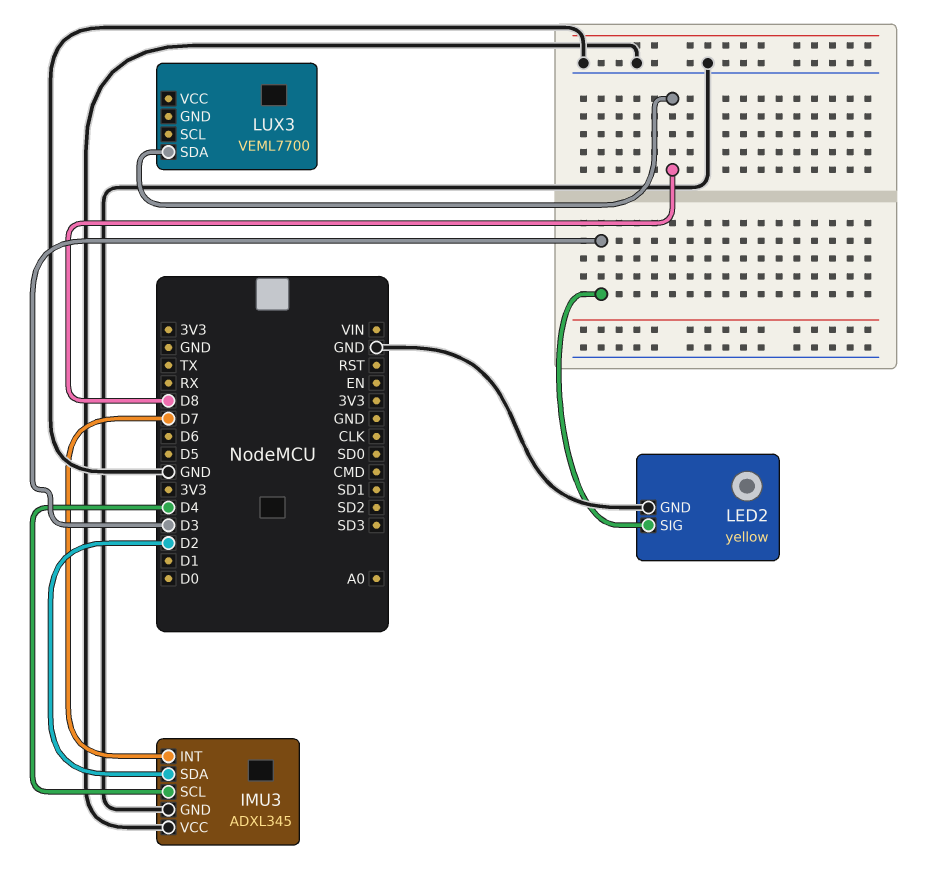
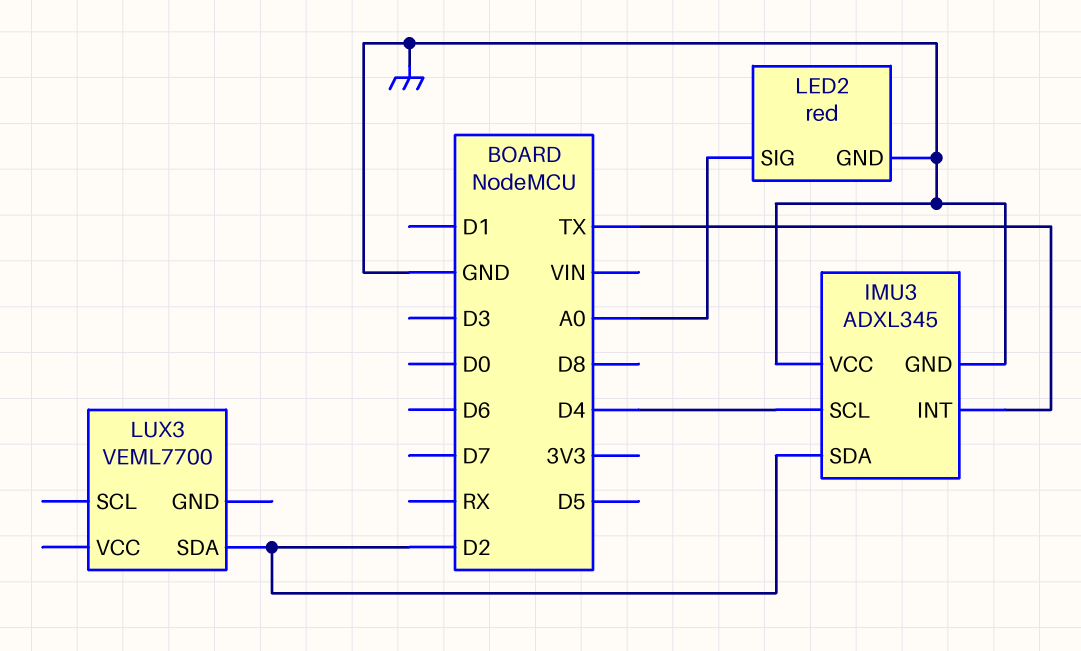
IMU3 pin INT: D7 -> TX
LED2: yellow -> red
LED2 pin SIG: D3 -> A0
LUX3 pin SDA: D8 -> D2

